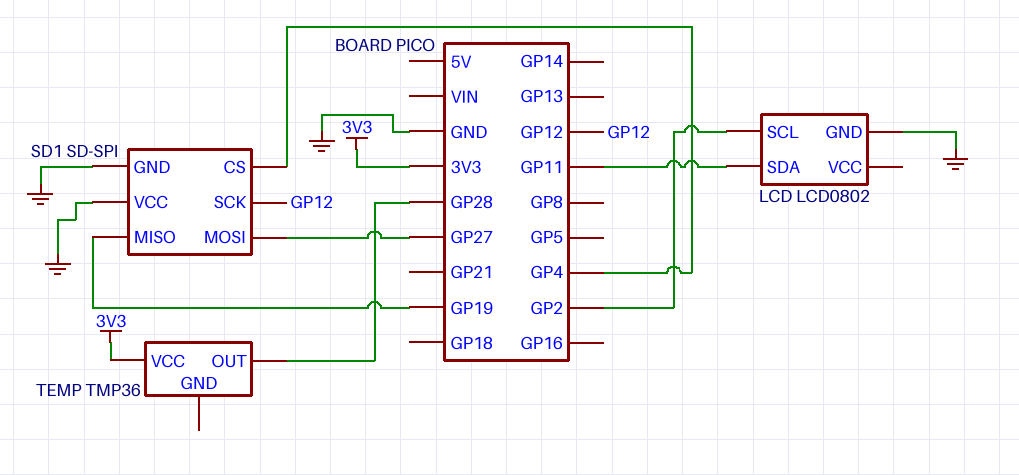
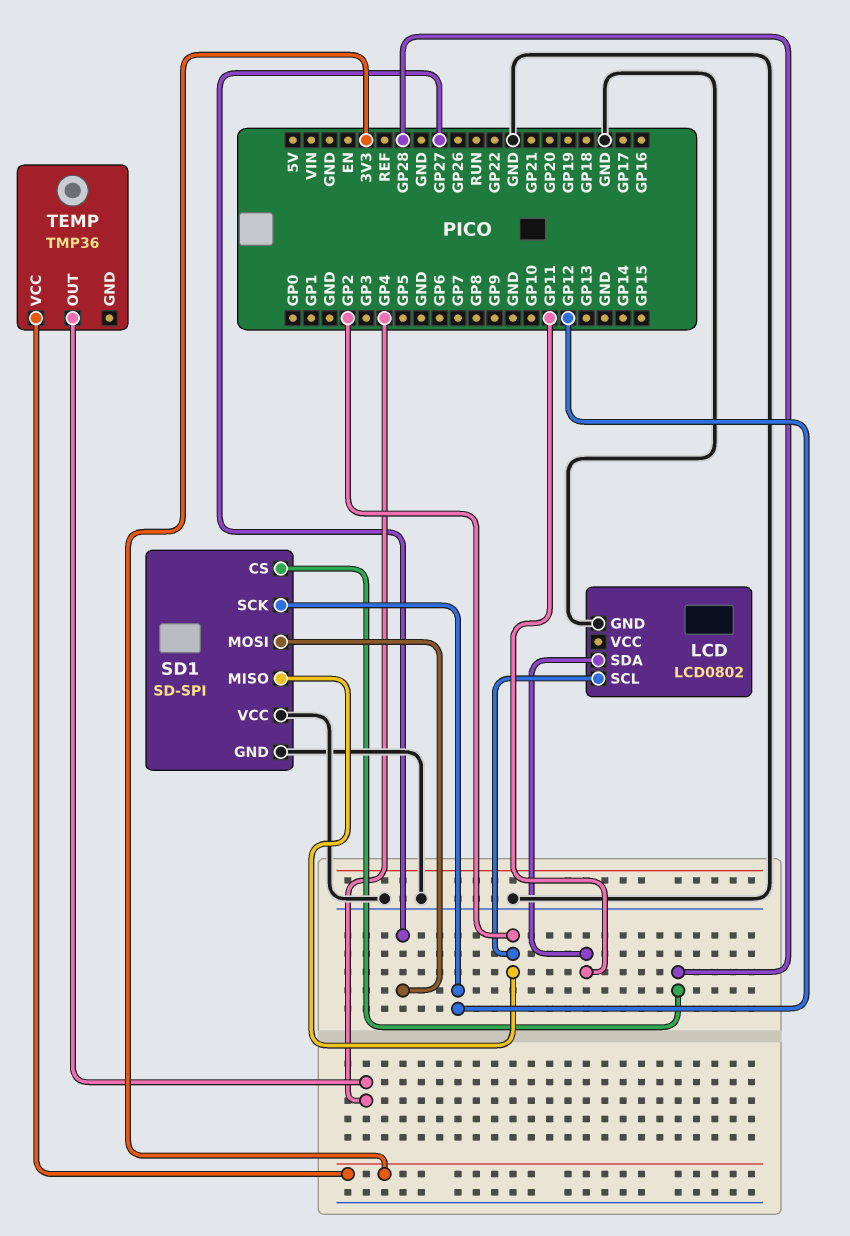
SD1 pin CS: GP4 -> GP28
SD1 pin MISO: GP19 -> GP2
TEMP pin OUT: GP28 -> GP4

